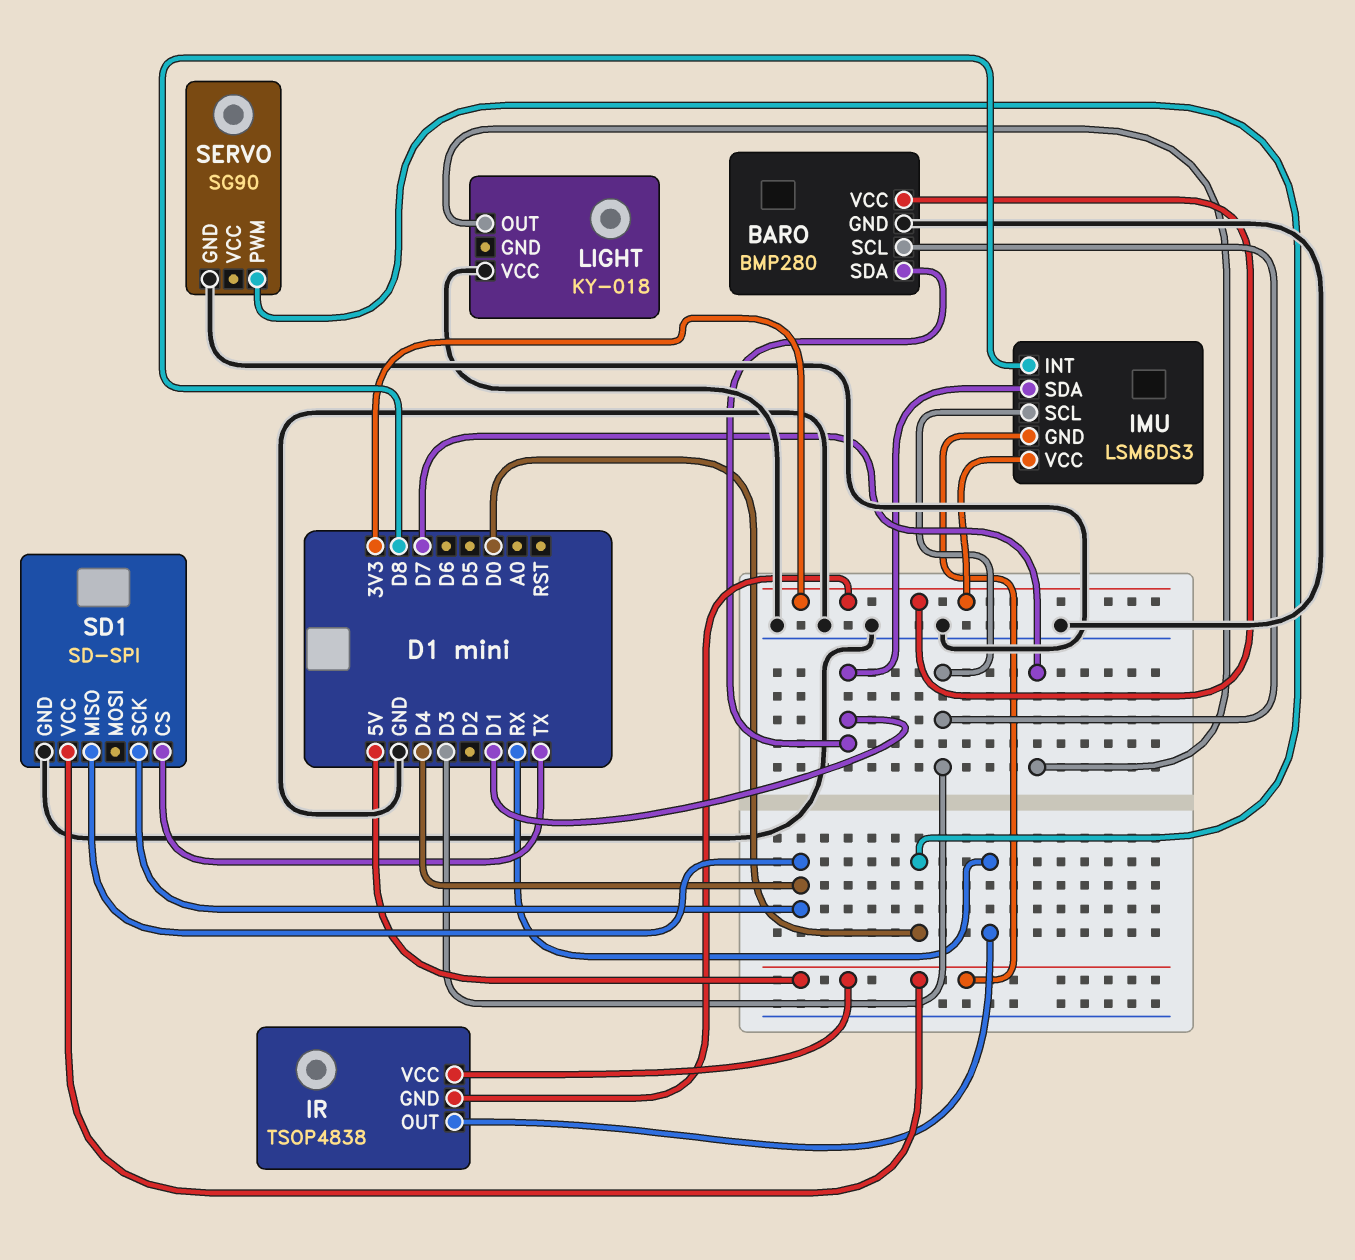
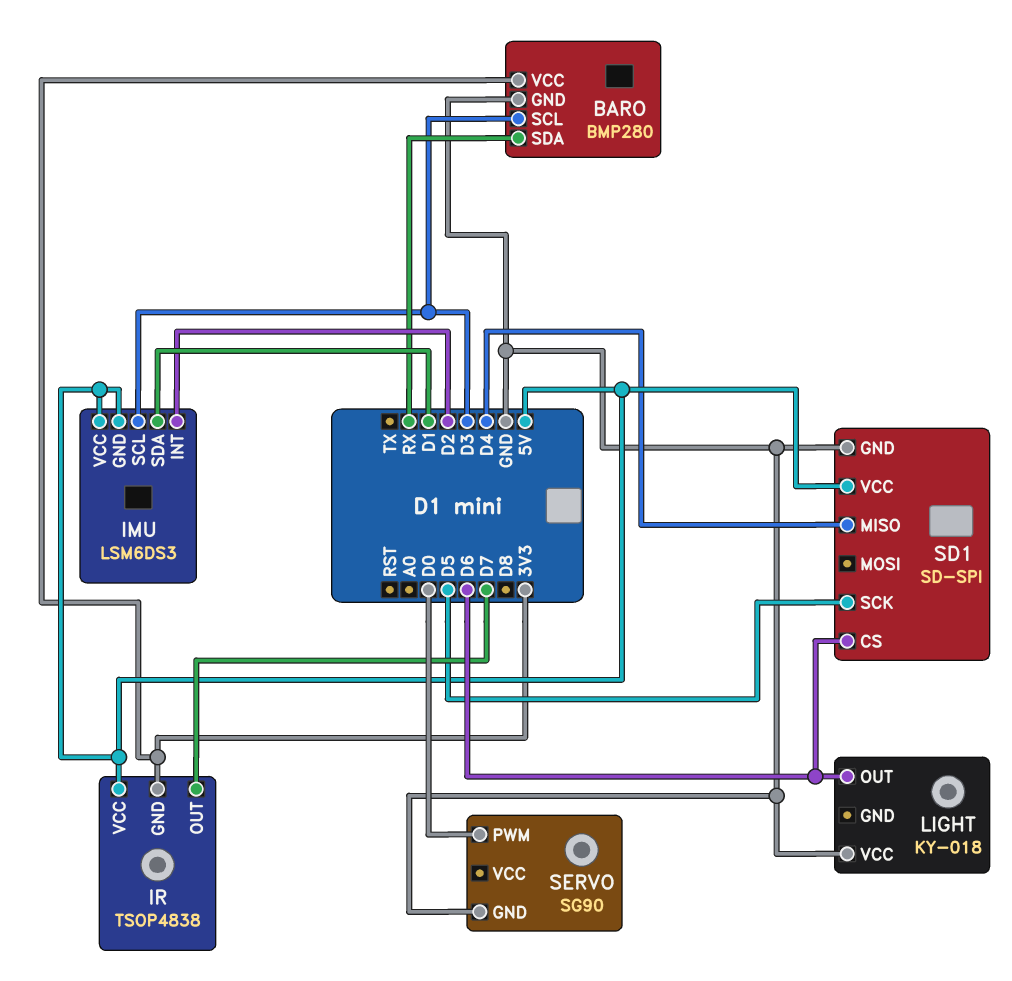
BARO pin SDA: D1 -> RX
IMU pin INT: D8 -> D2
IMU pin VCC: 3V3 -> 5V
IR pin OUT: RX -> D7
LIGHT pin OUT: D7 -> D6
SD1 pin CS: TX -> D6
SD1 pin SCK: D4 -> D5

